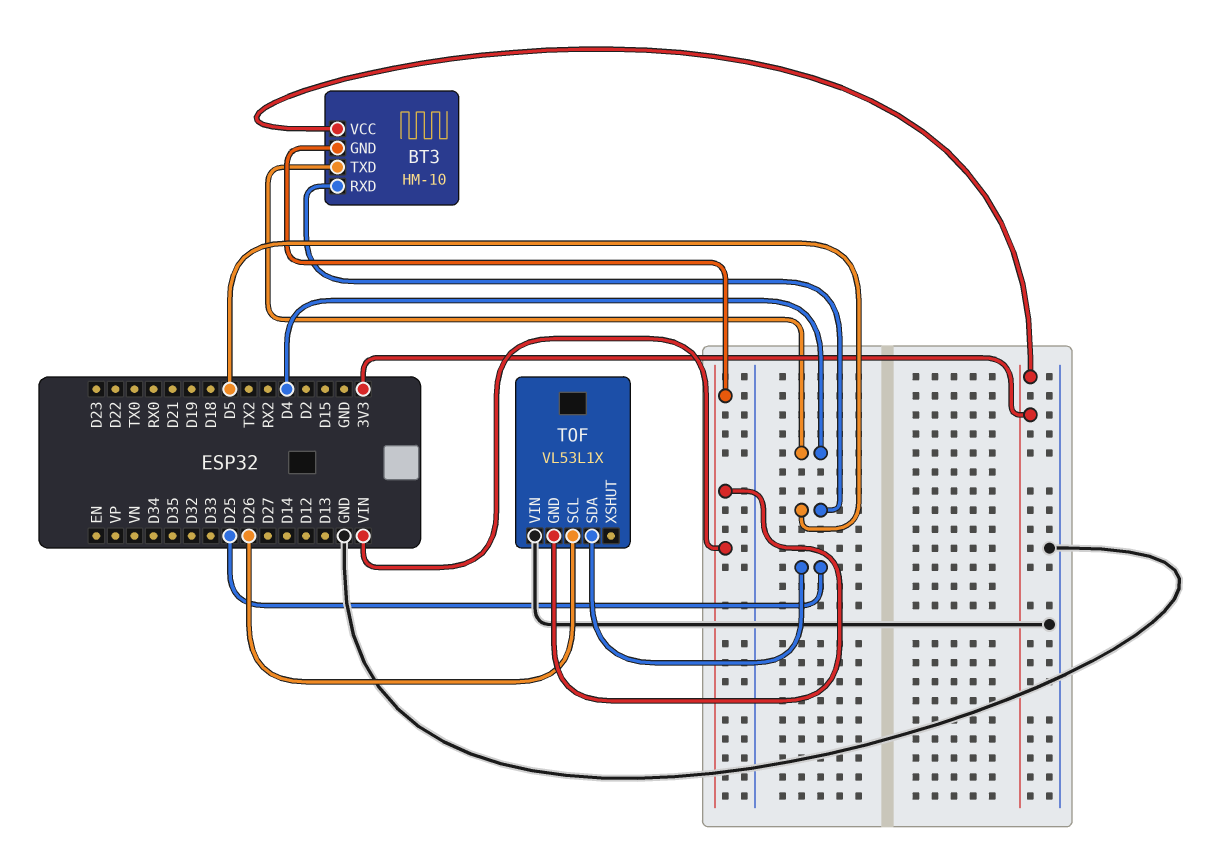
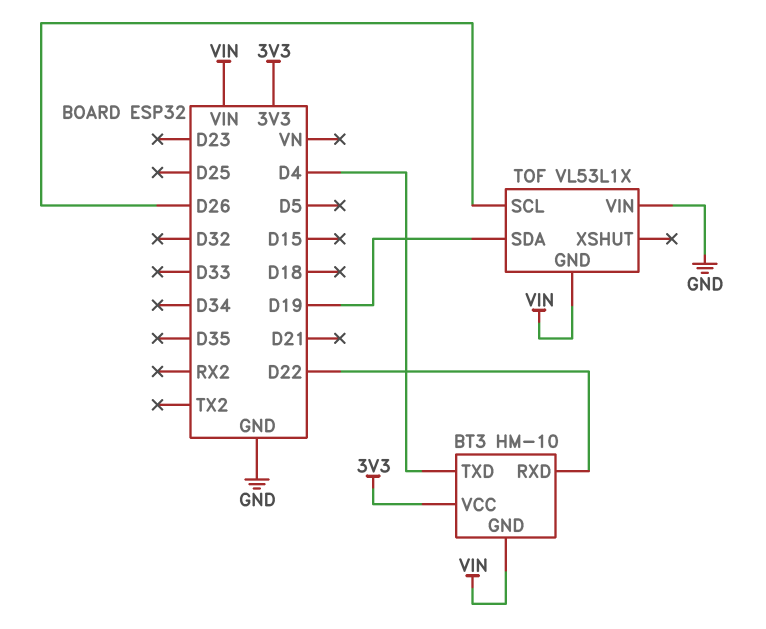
BT3 pin RXD: D5 -> D22
TOF pin SDA: D25 -> D19

